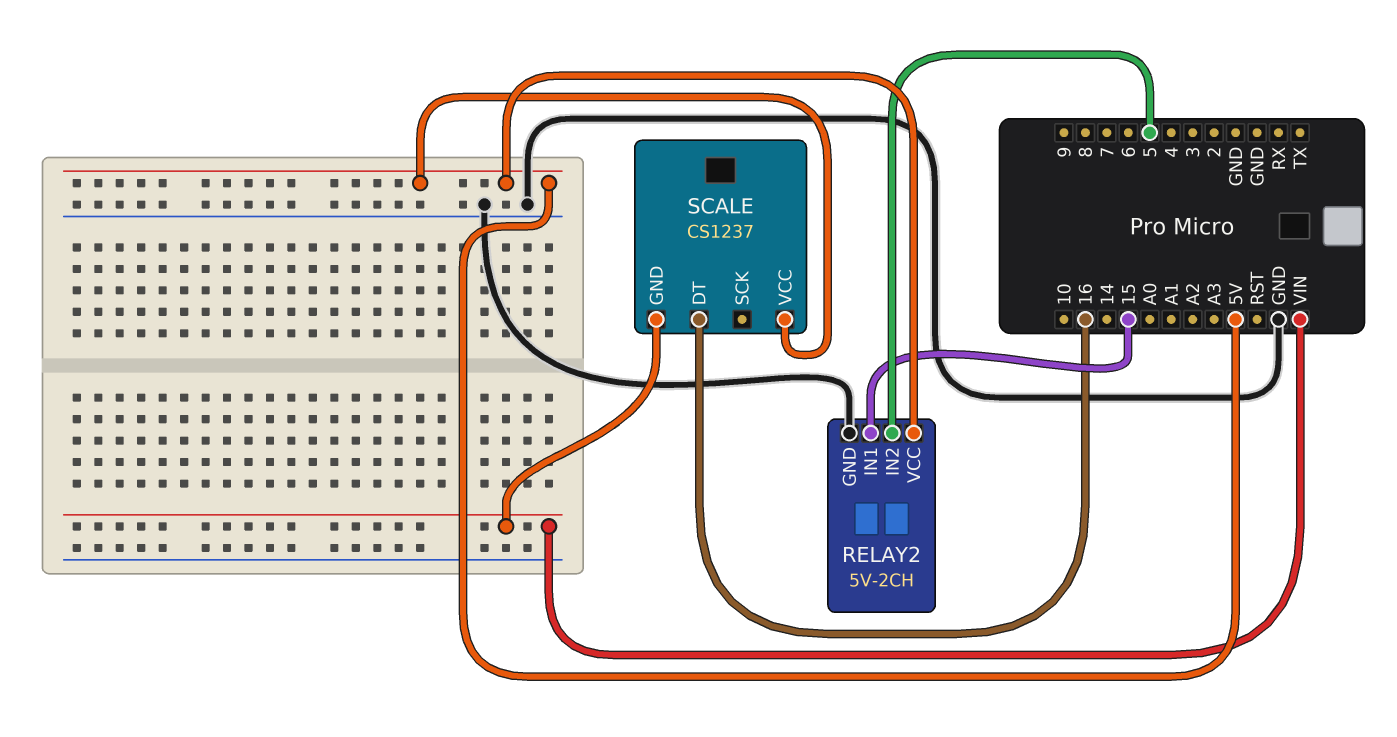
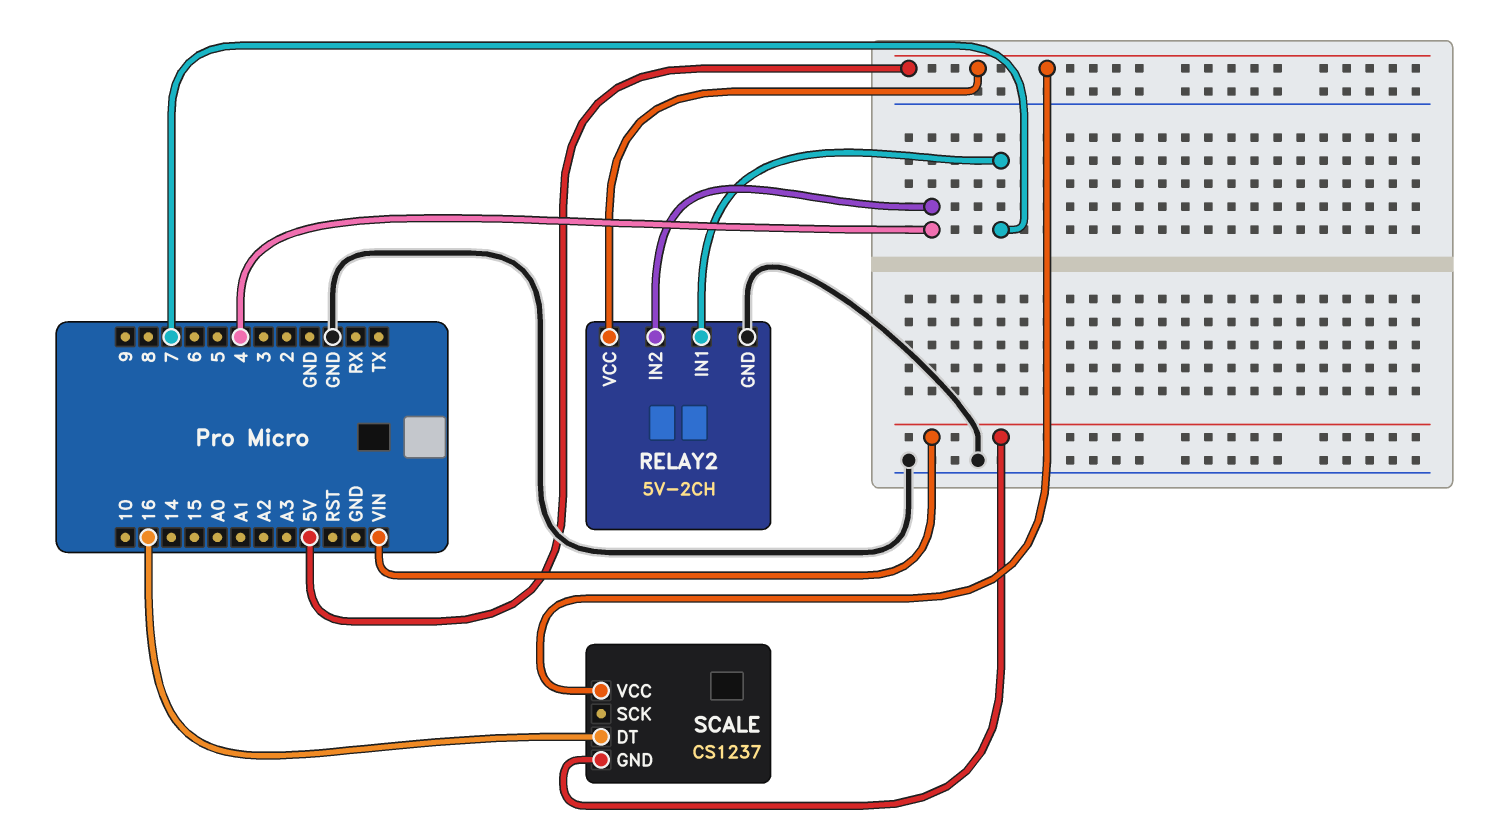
RELAY2 pin IN1: 15 -> 7
RELAY2 pin IN2: 5 -> 4

